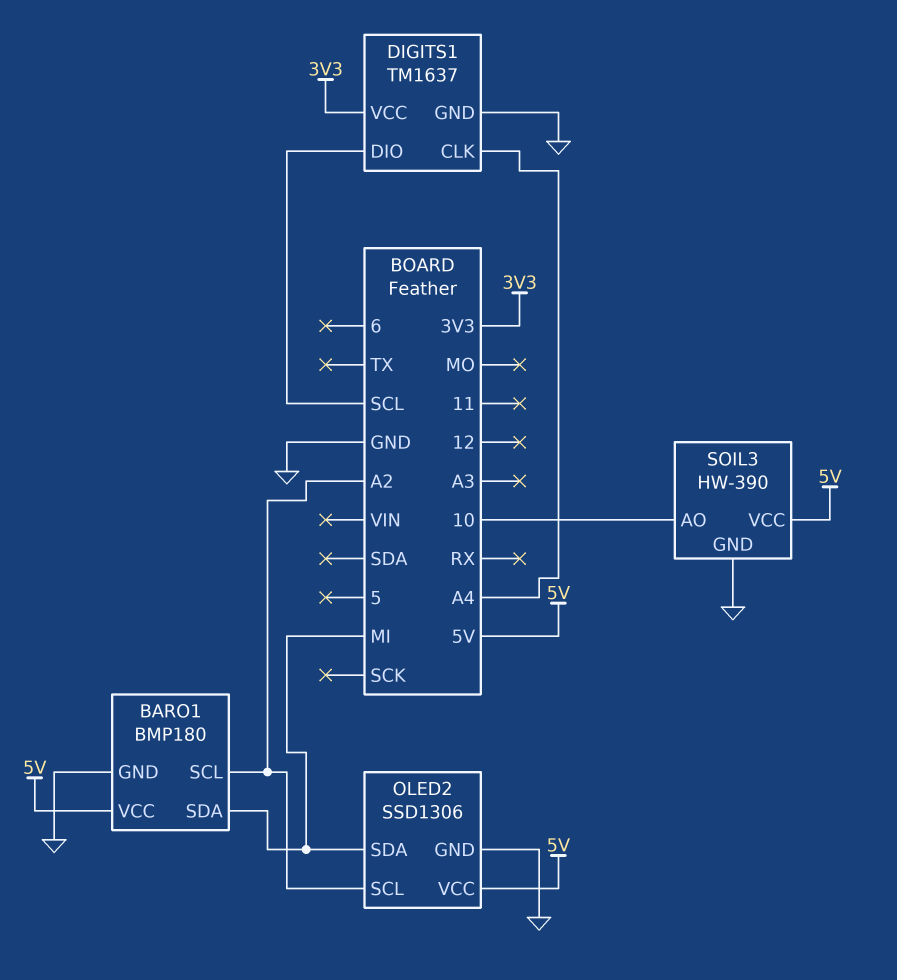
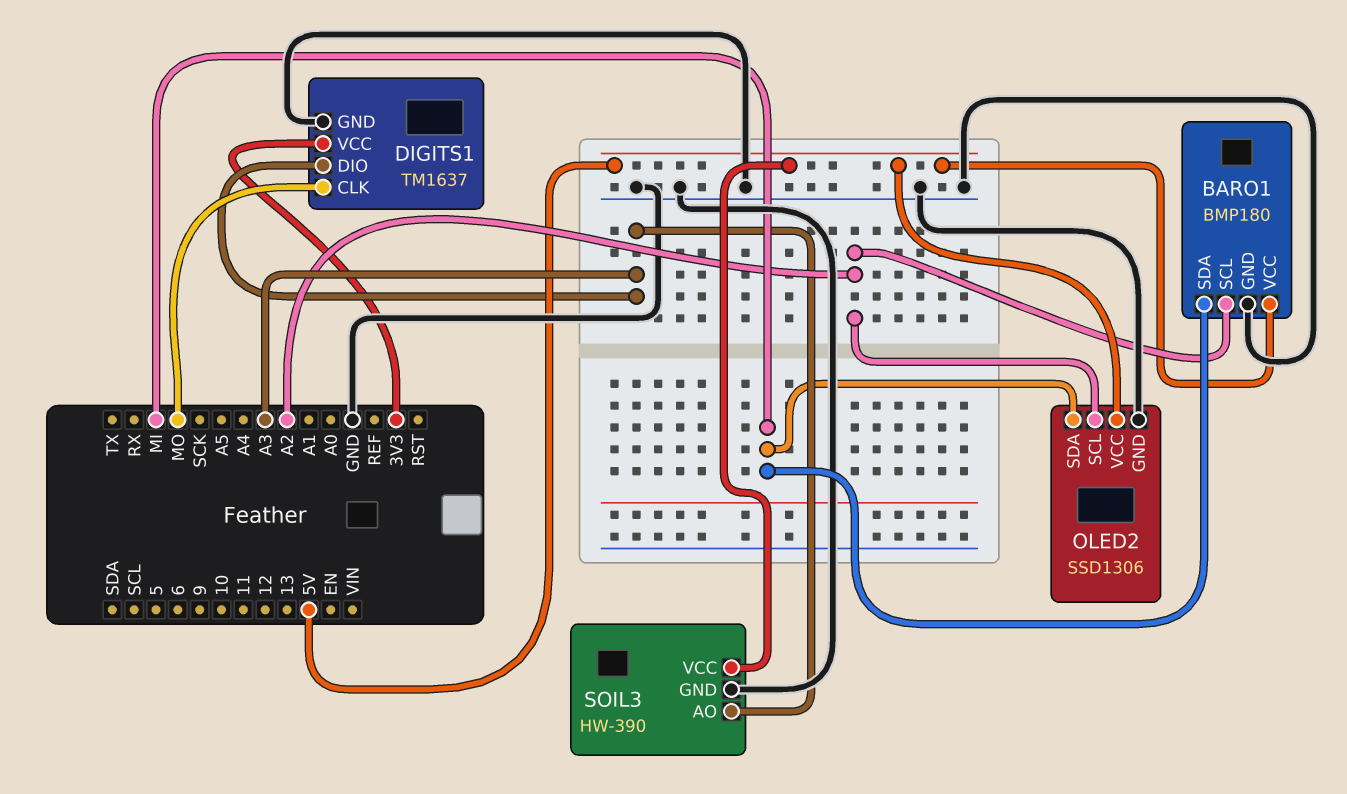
DIGITS1 pin CLK: A4 -> MO
DIGITS1 pin DIO: SCL -> A3
SOIL3 pin AO: 10 -> A3

